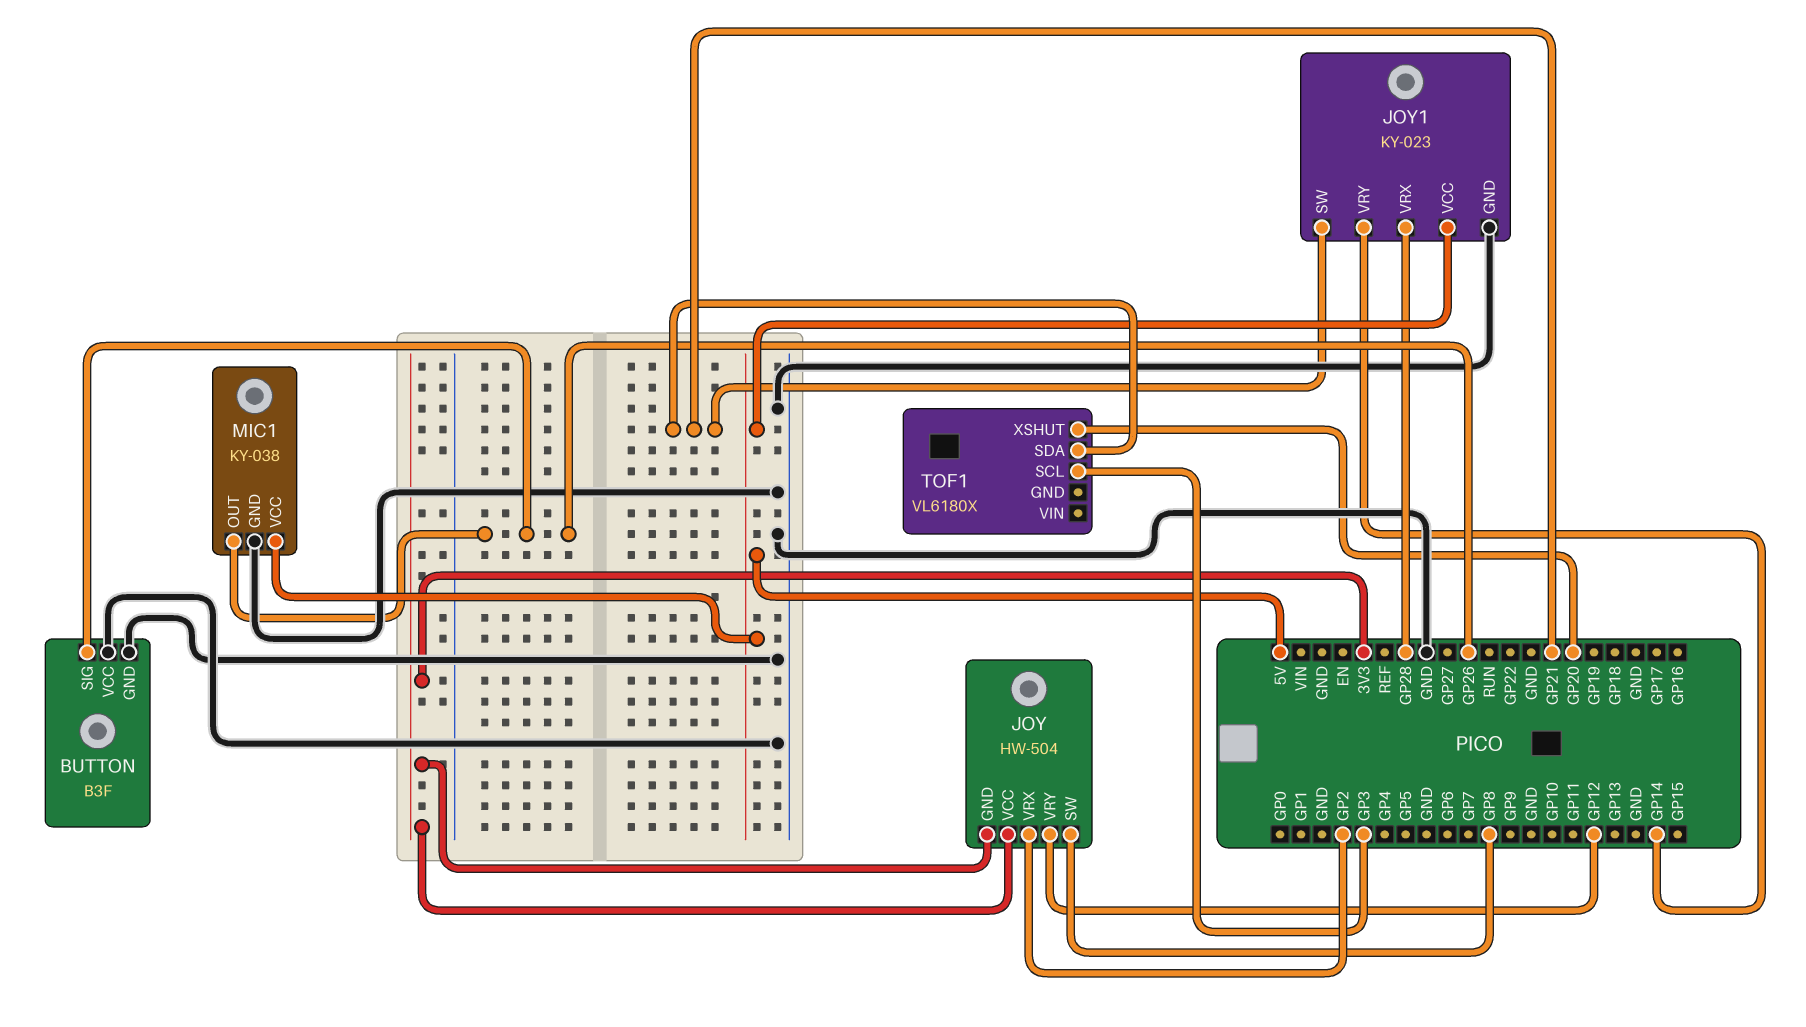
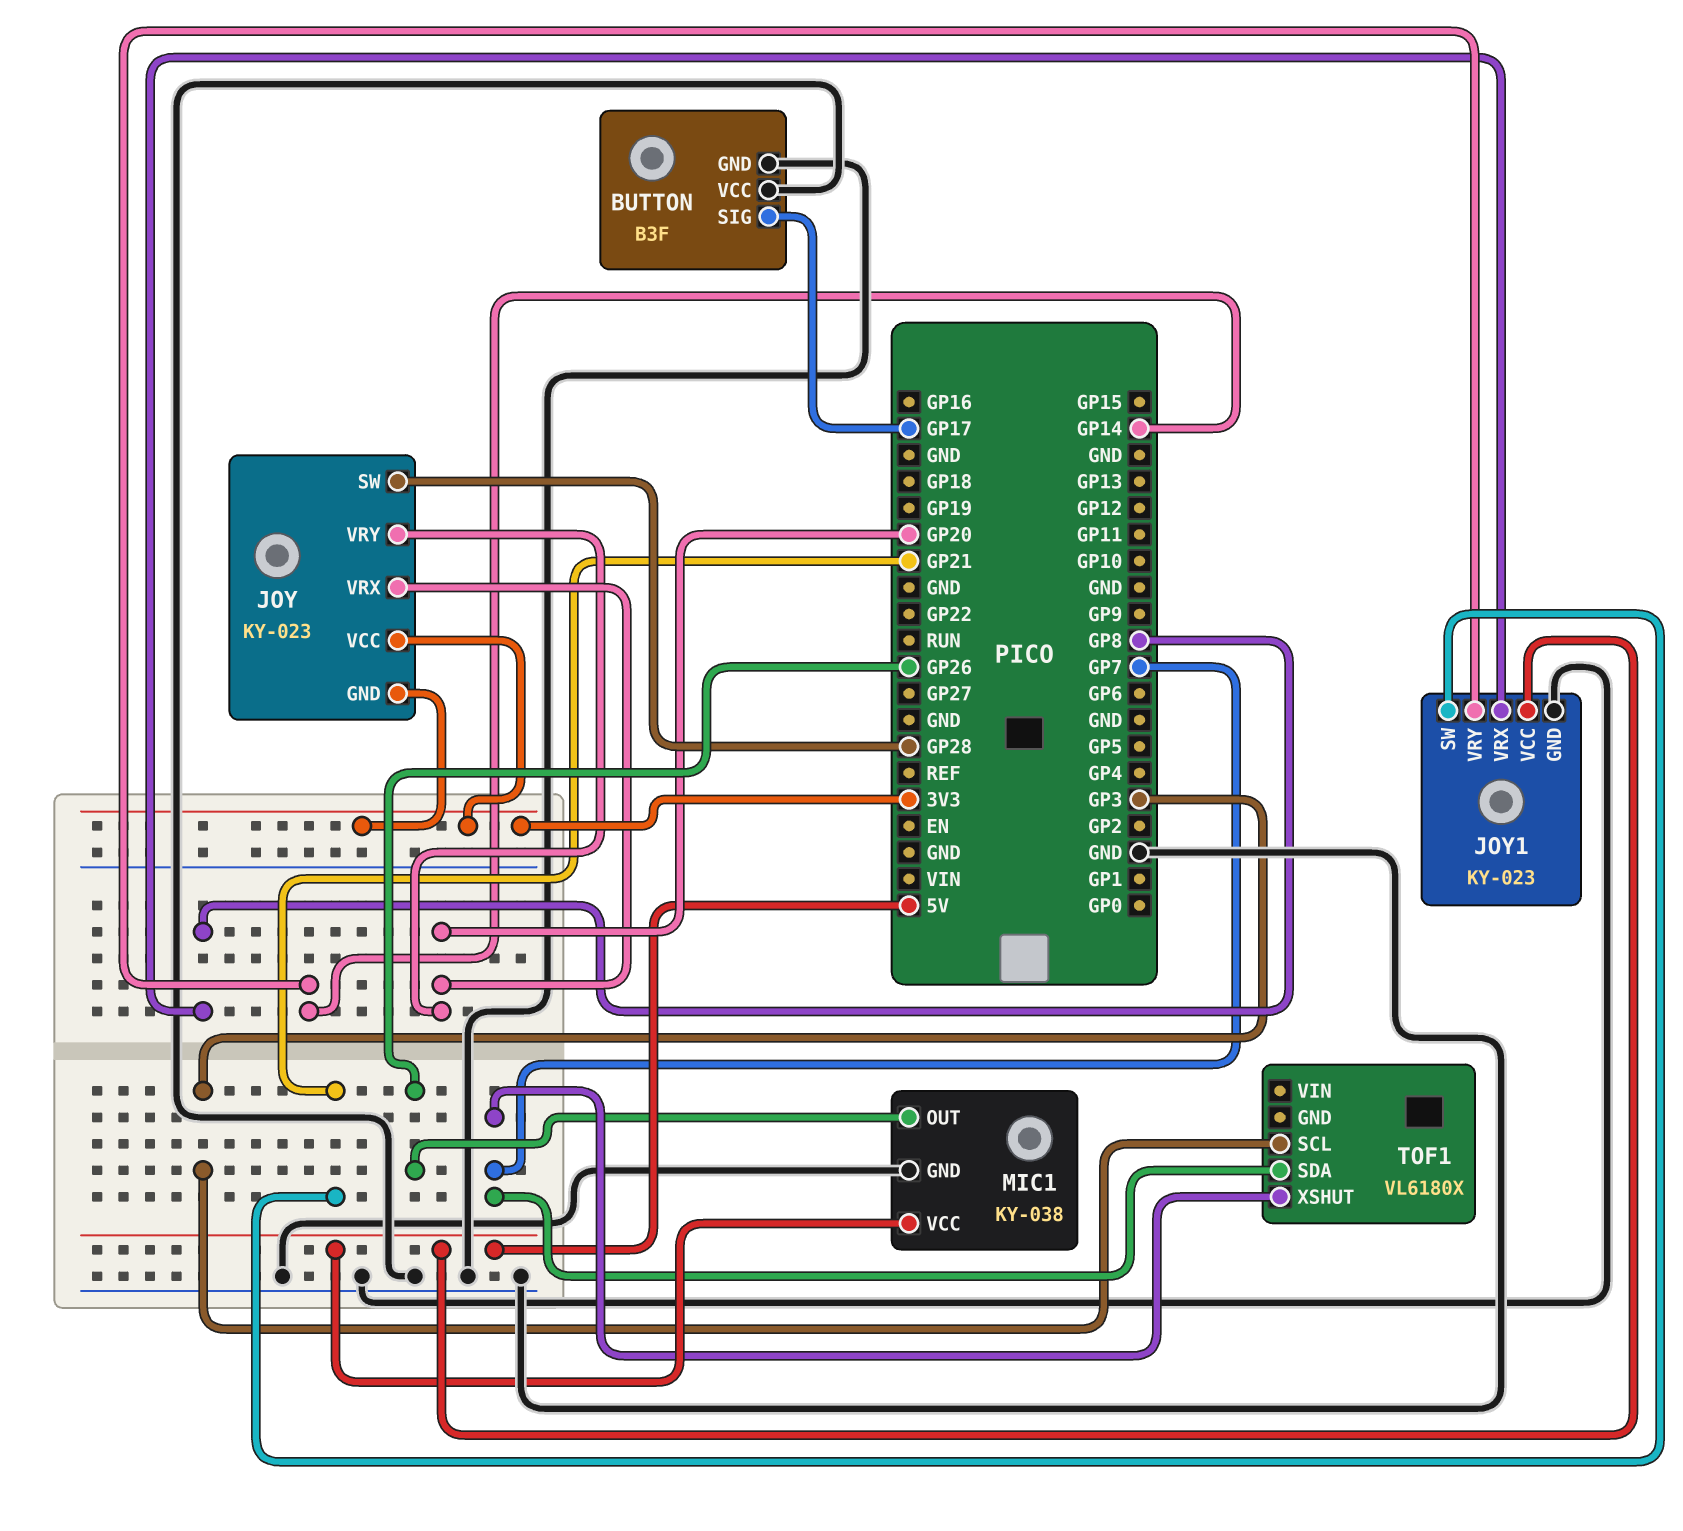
BUTTON pin SIG: GP26 -> GP17
JOY: HW-504 -> KY-023
JOY pin SW: GP8 -> GP28
JOY pin VRX: GP2 -> GP20
JOY pin VRY: GP12 -> GP20
JOY1 pin VRX: GP28 -> GP8
TOF1 pin SDA: GP21 -> GP7
TOF1 pin XSHUT: GP20 -> GP7

